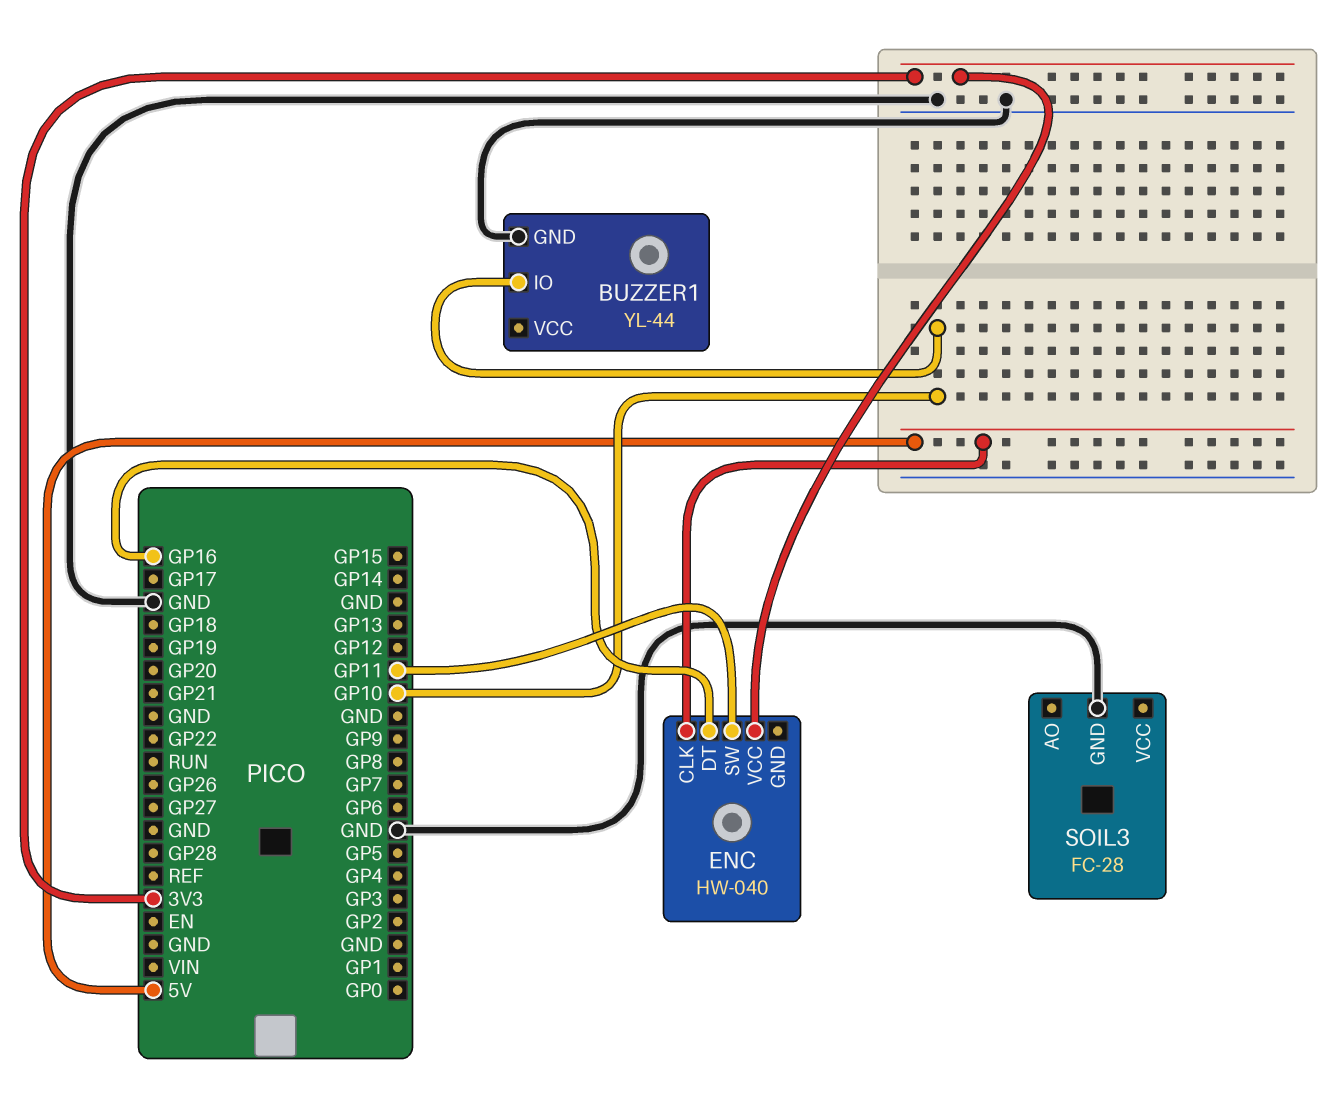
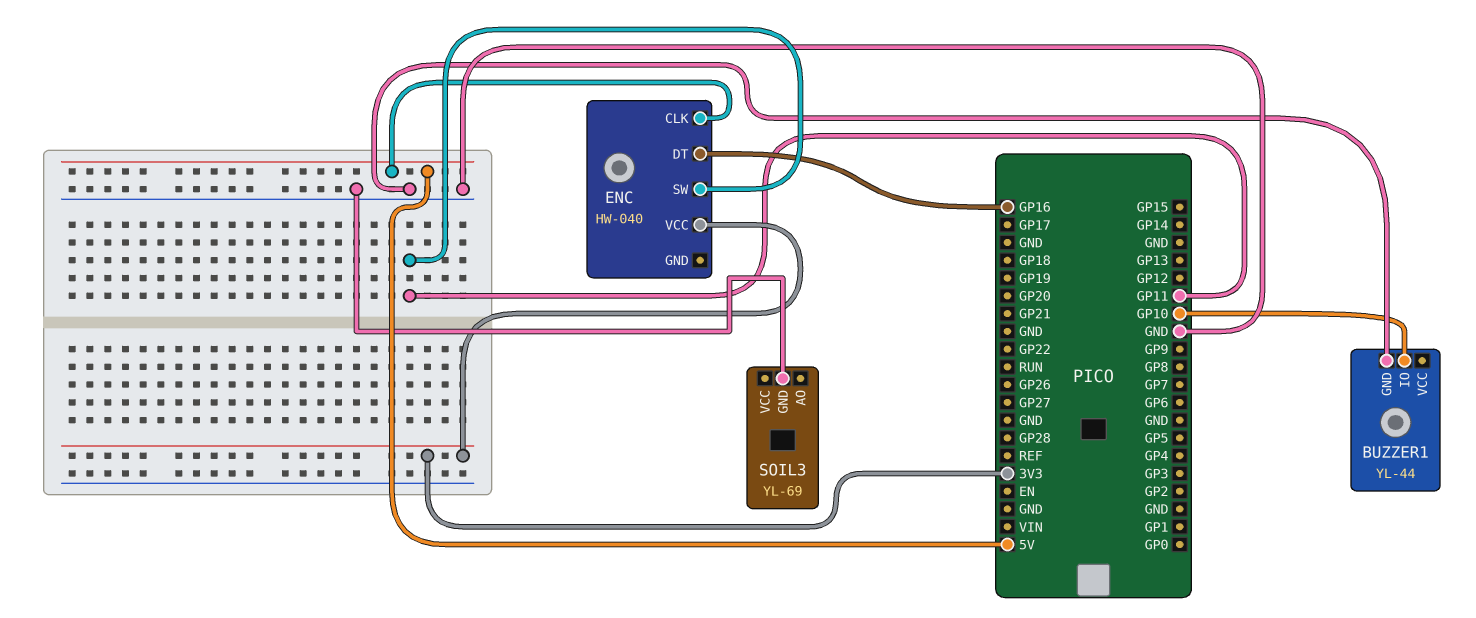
SOIL3: FC-28 -> YL-69

